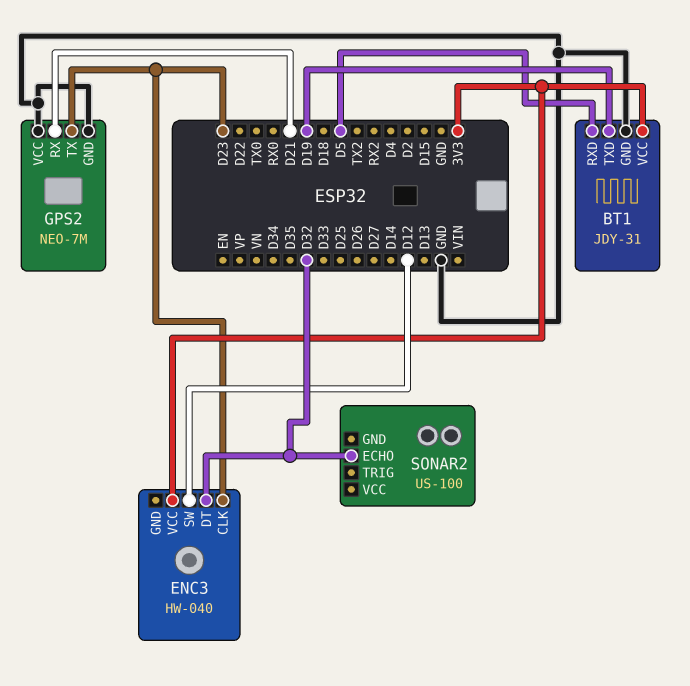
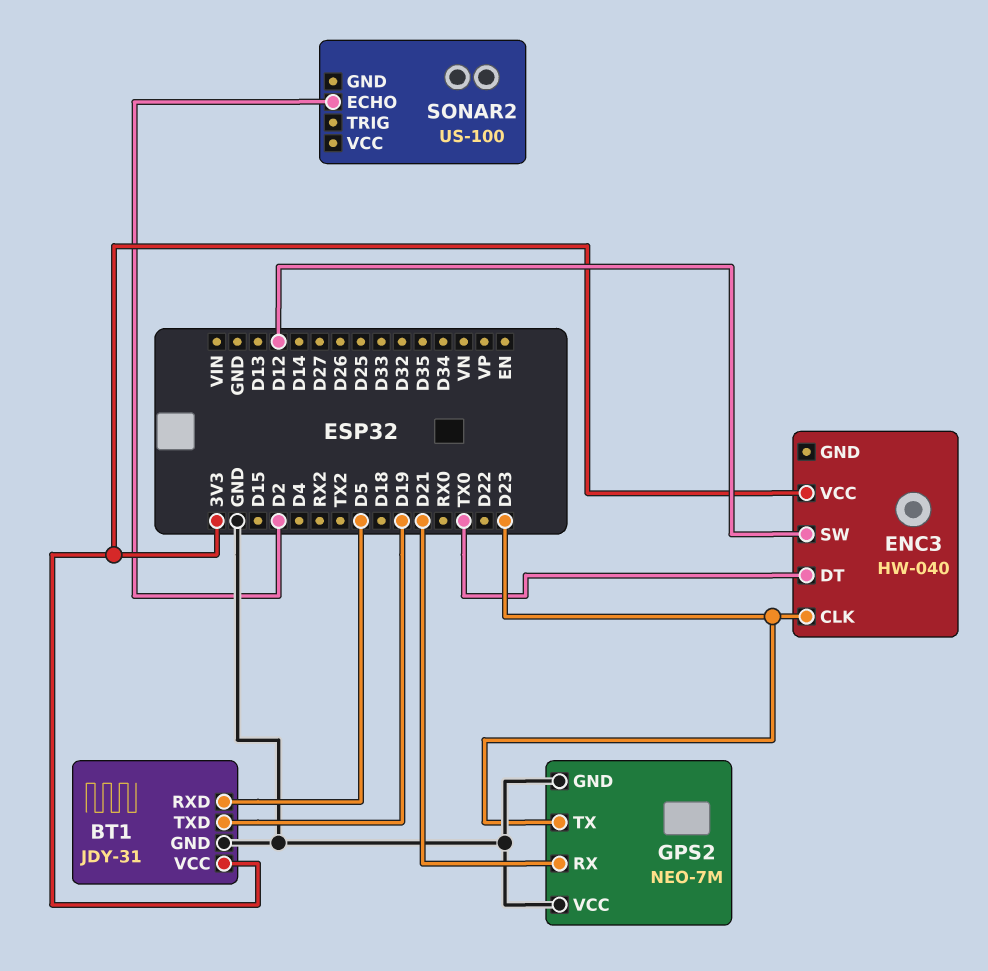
ENC3 pin DT: D32 -> TX0
SONAR2 pin ECHO: D32 -> D2

